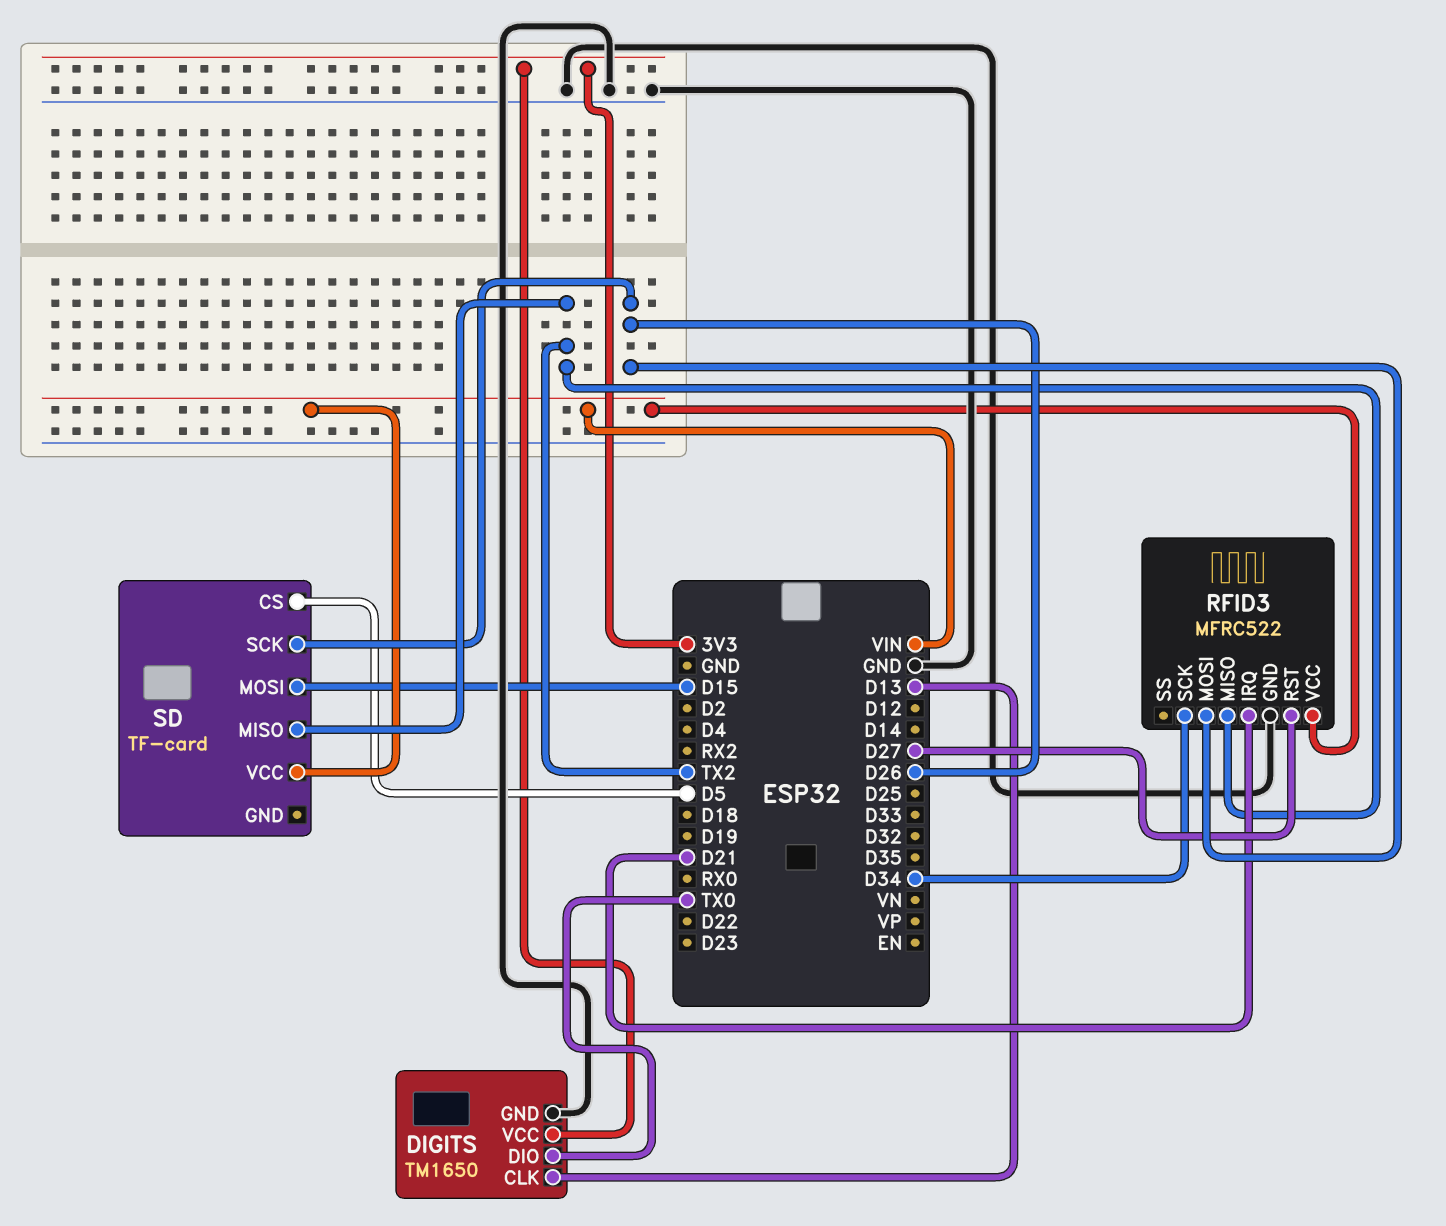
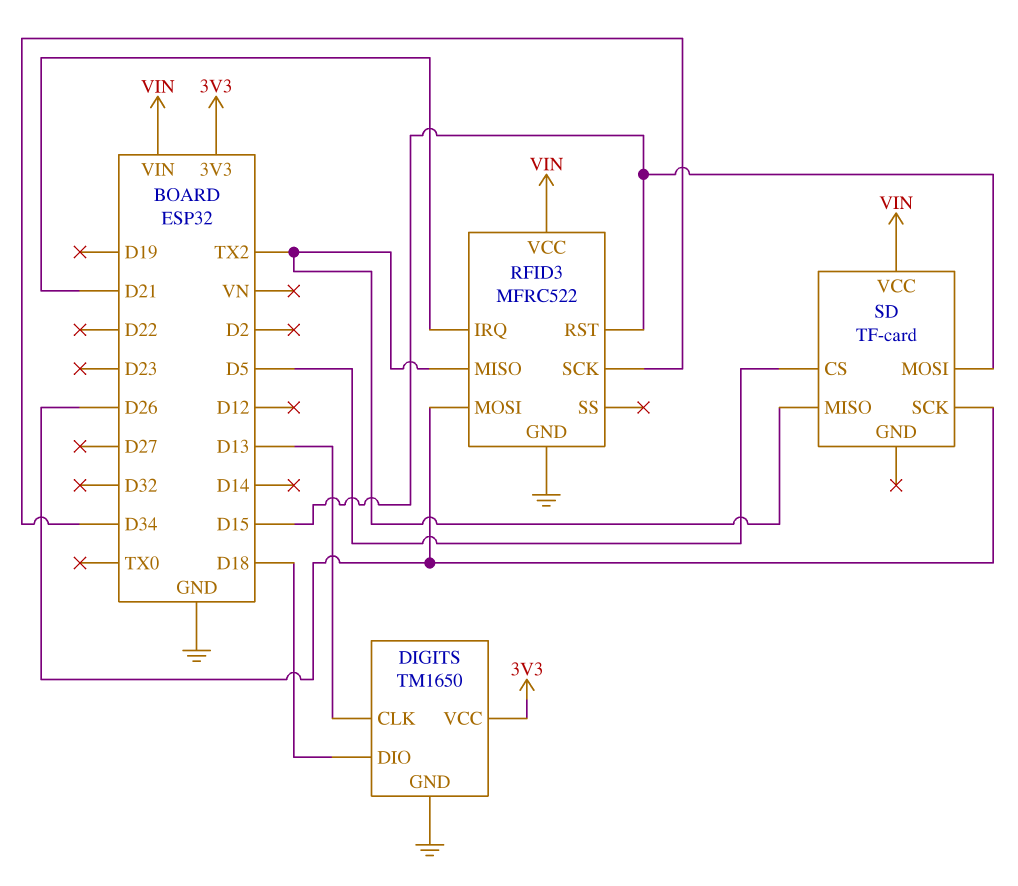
DIGITS pin DIO: TX0 -> D18
RFID3 pin RST: D27 -> D15

